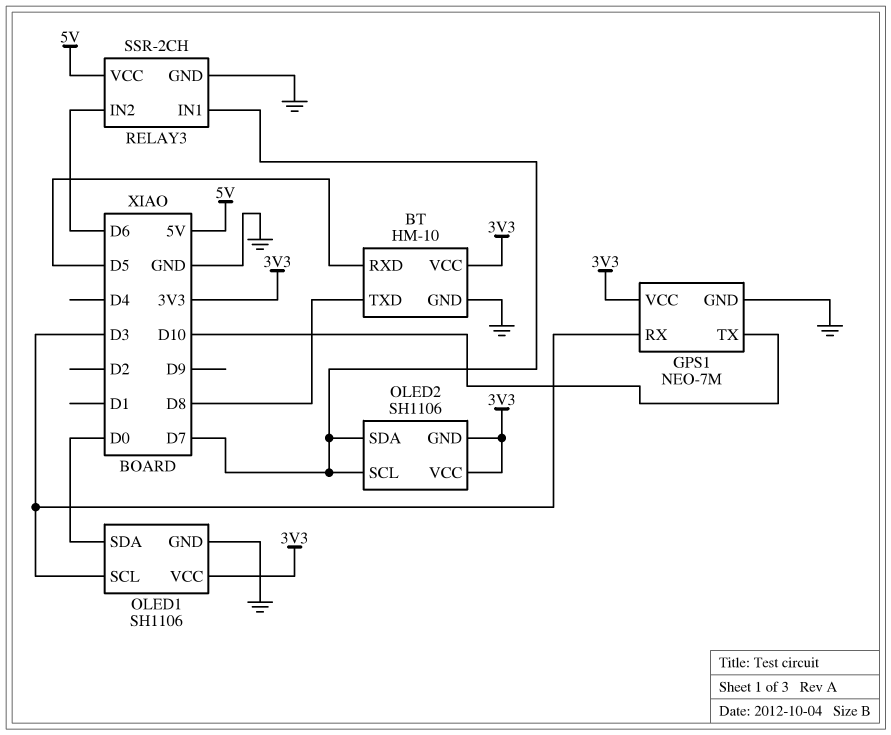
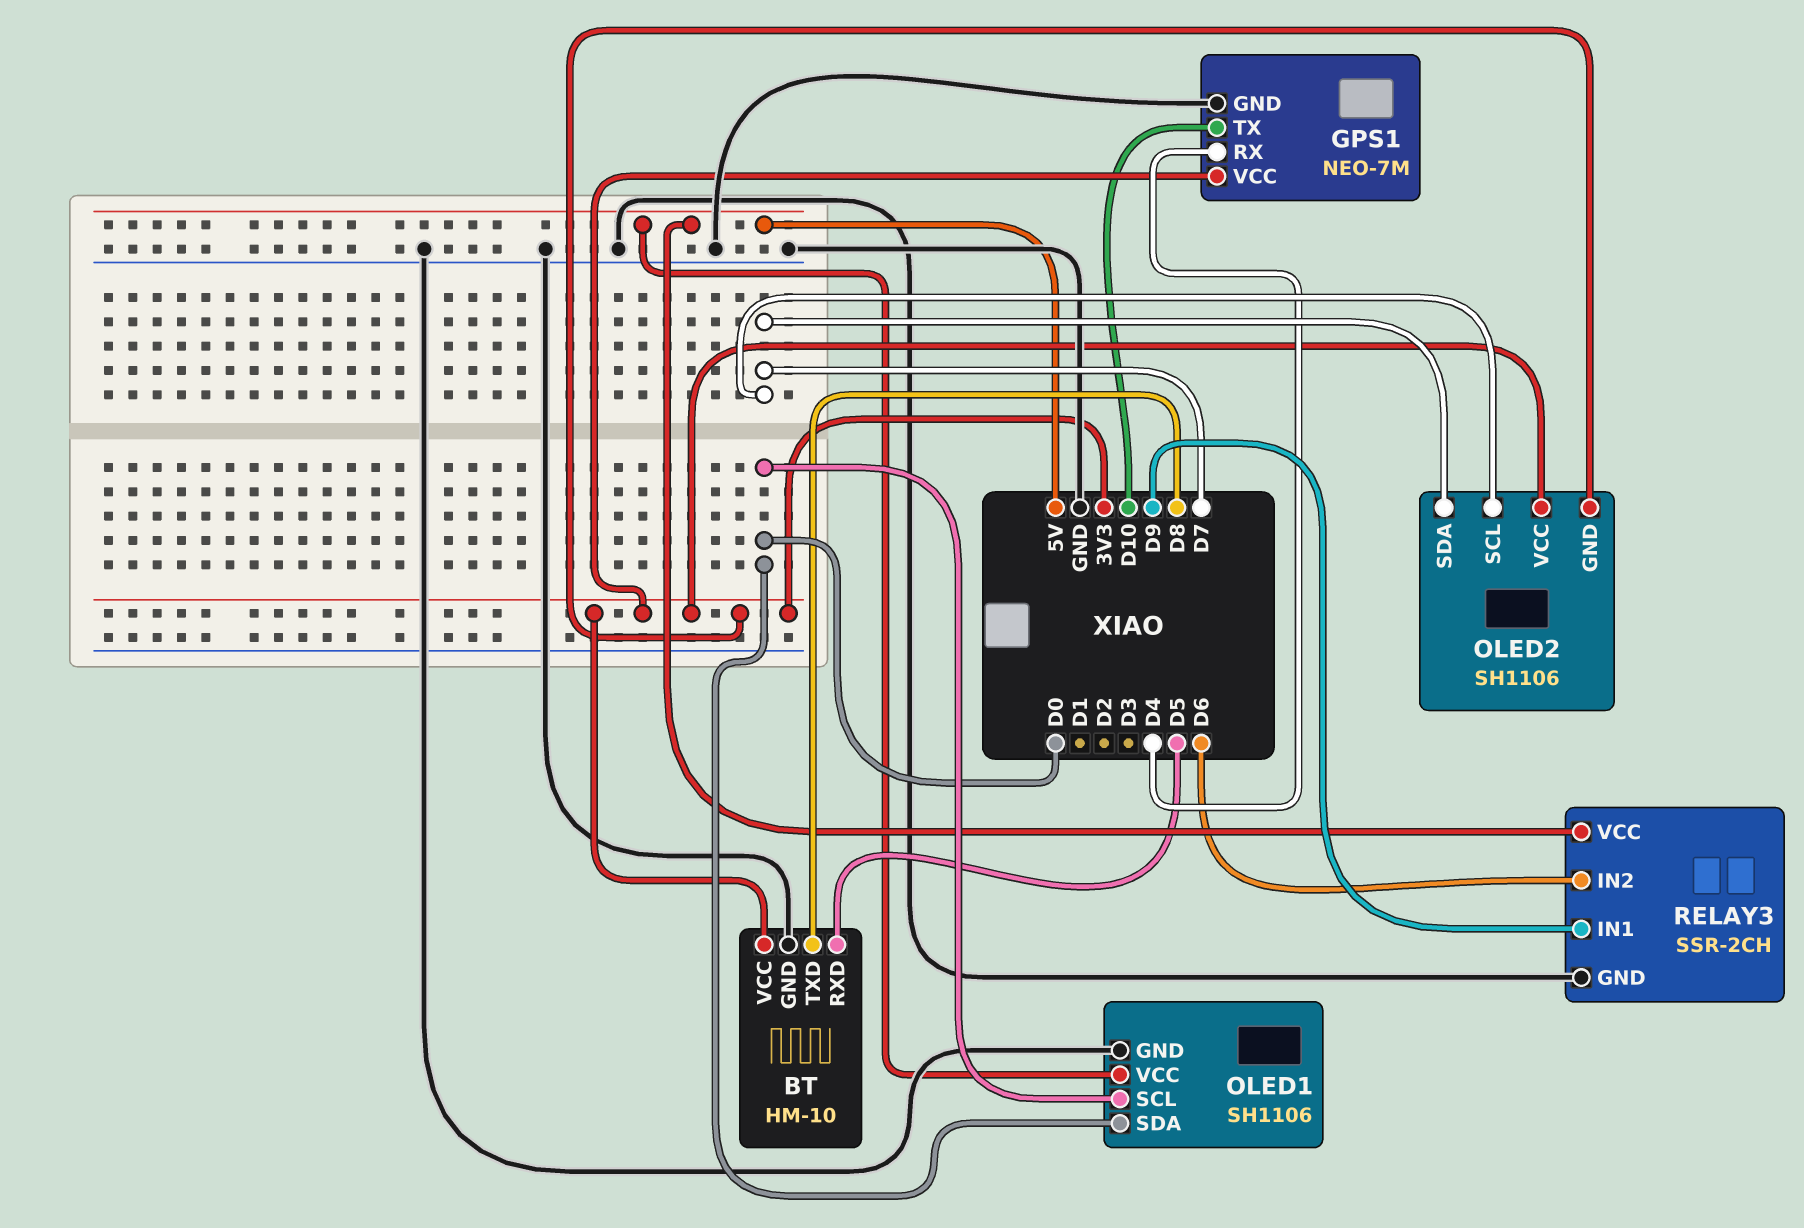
GPS1 pin RX: D3 -> D4
OLED1 pin SCL: D3 -> D0
OLED1 pin VCC: 3V3 -> 5V
RELAY3 pin IN1: D7 -> D9

